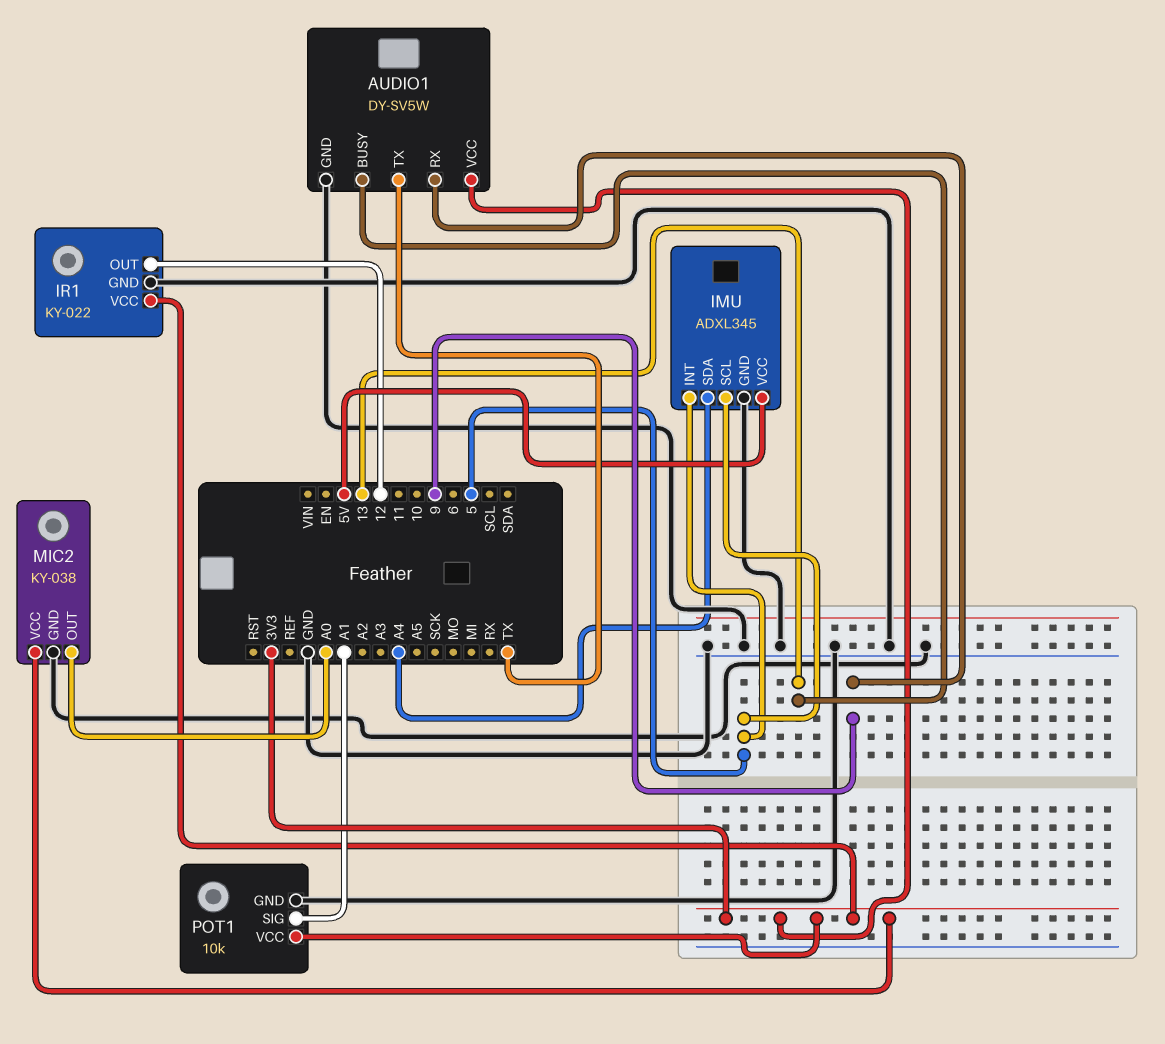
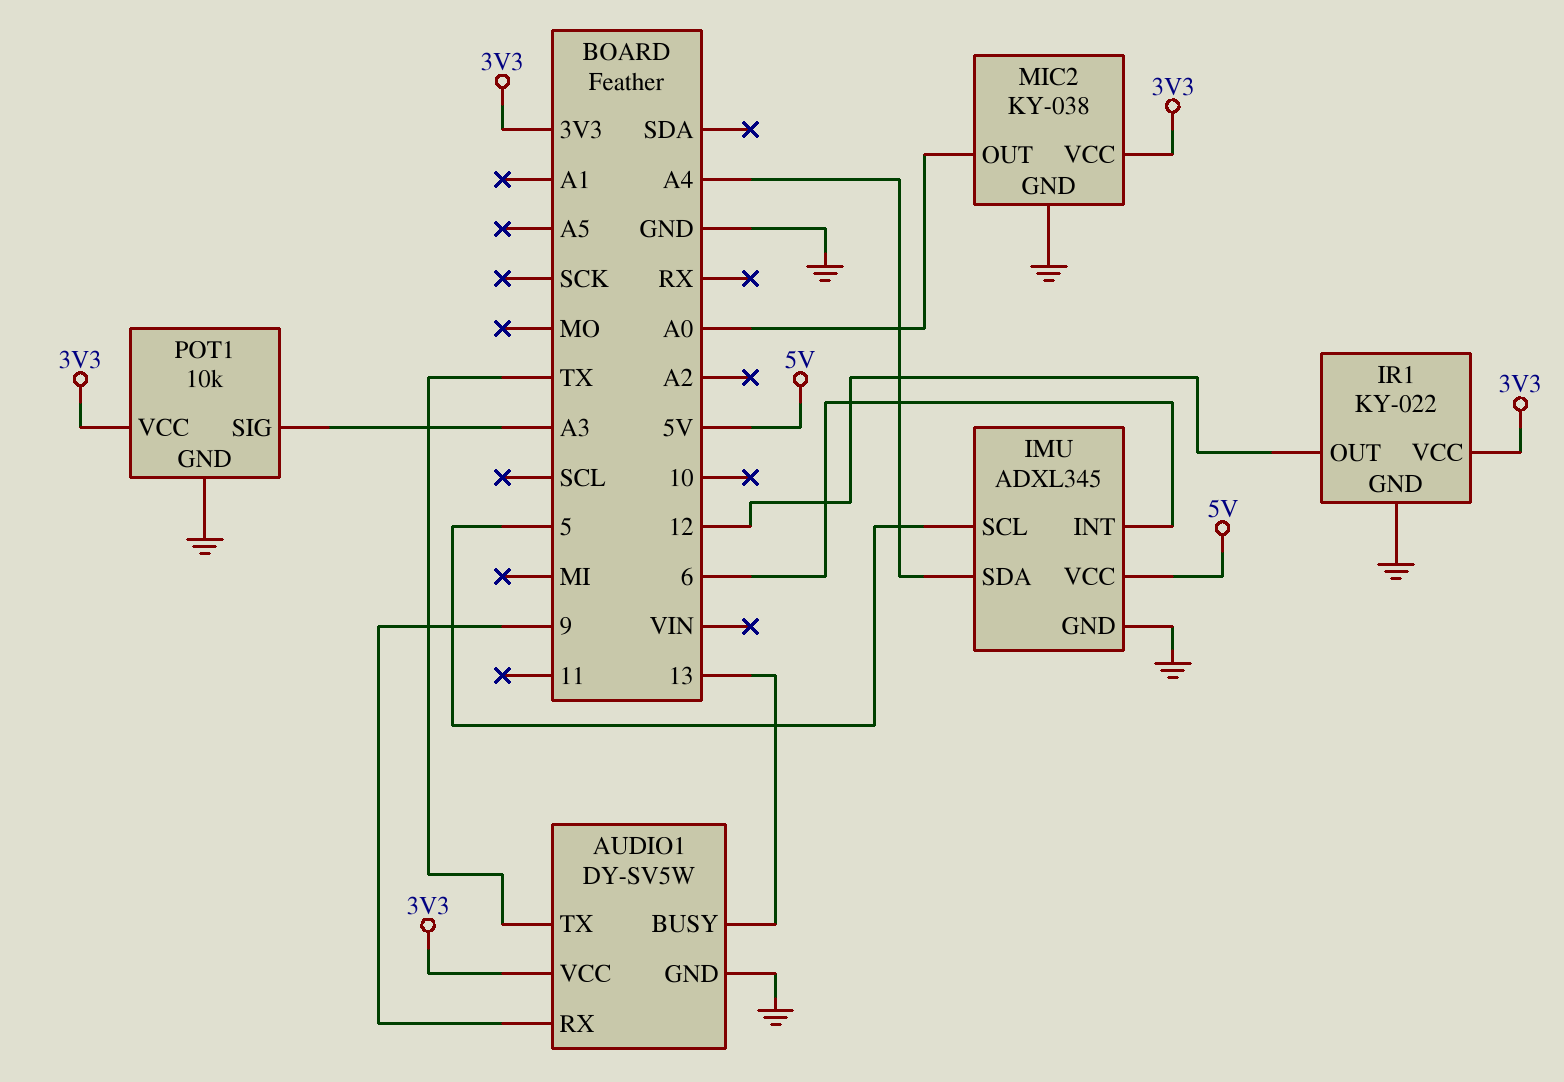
IMU pin INT: 5 -> 6
POT1 pin SIG: A1 -> A3

